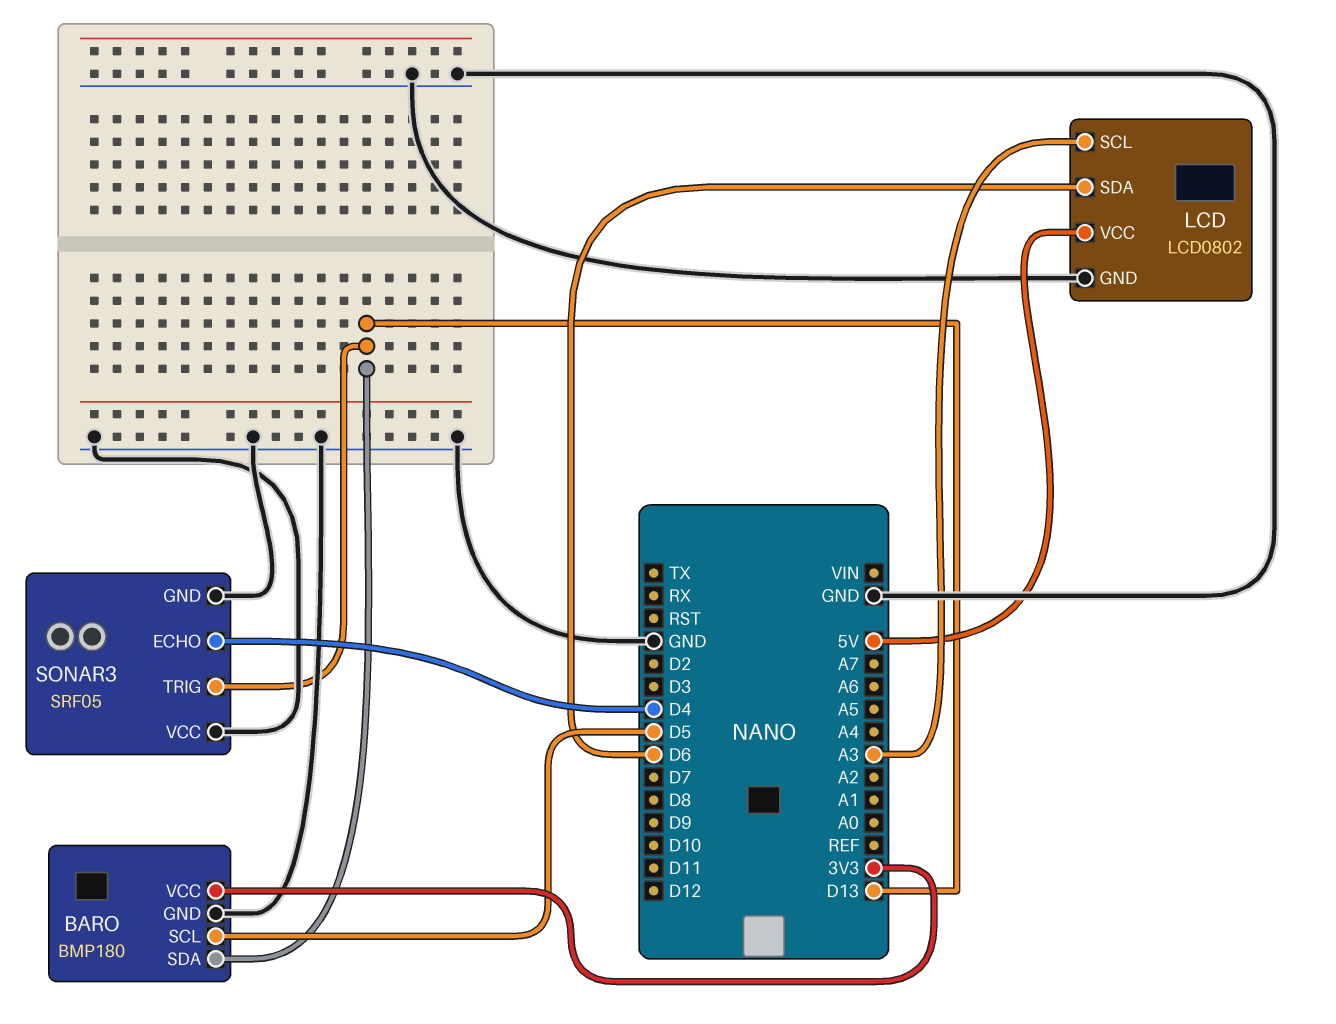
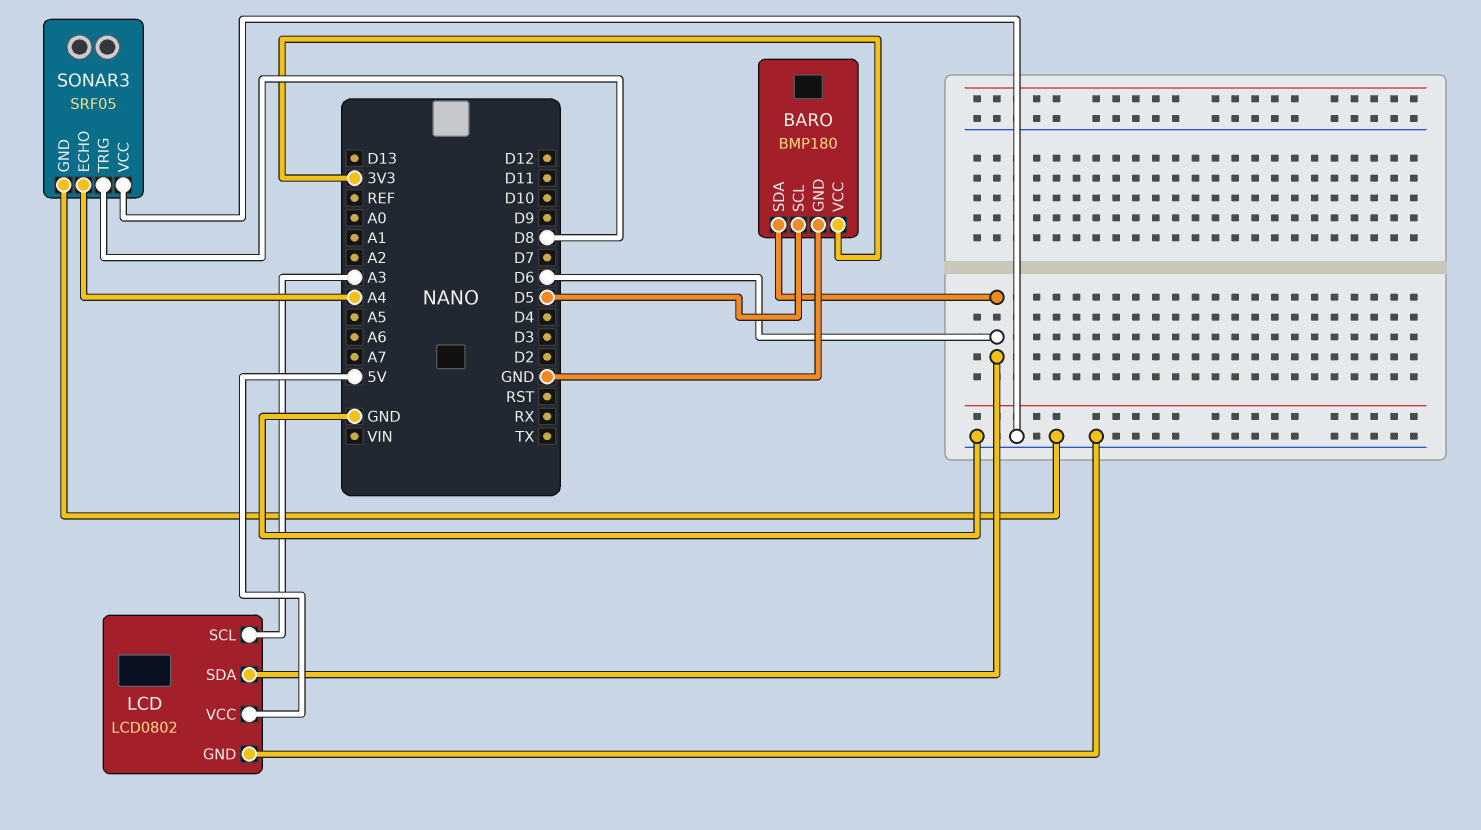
BARO pin SDA: D13 -> D6
SONAR3 pin ECHO: D4 -> A4
SONAR3 pin TRIG: D13 -> D8

